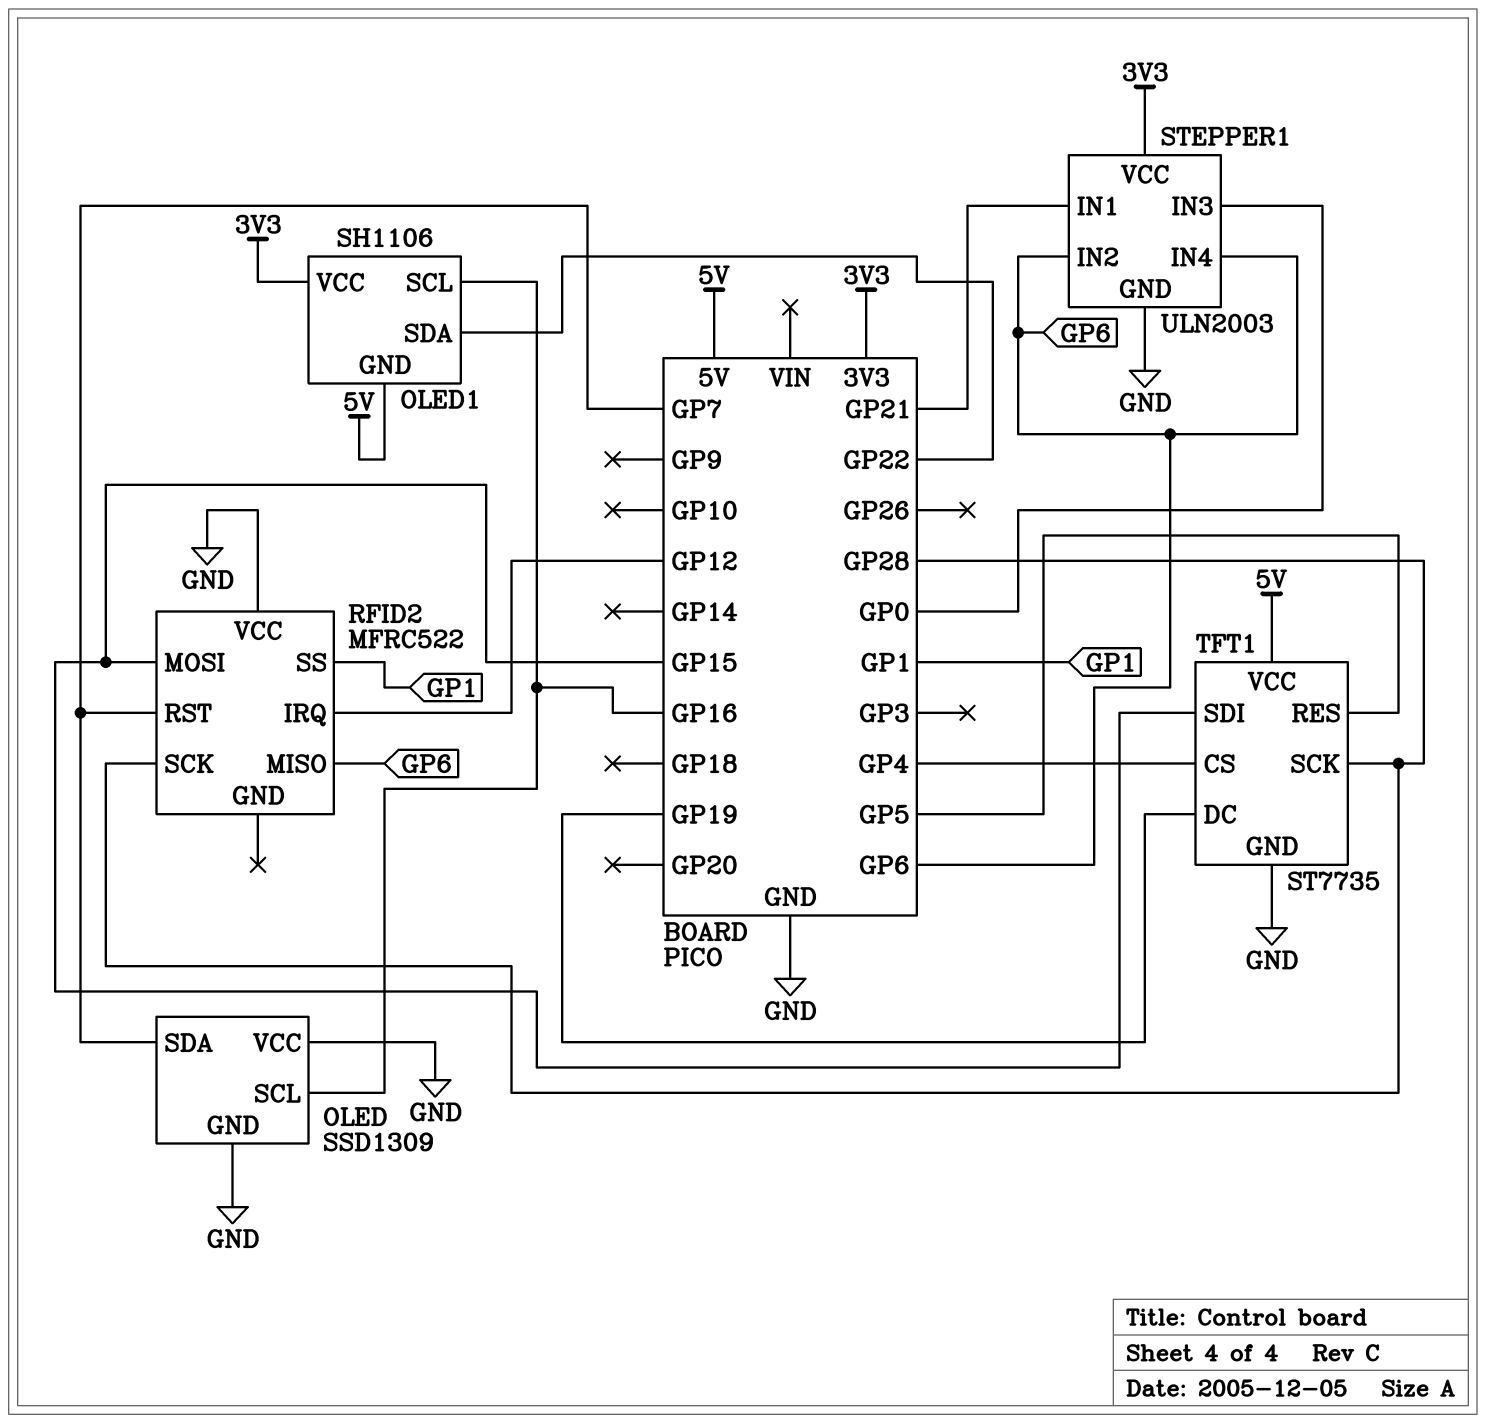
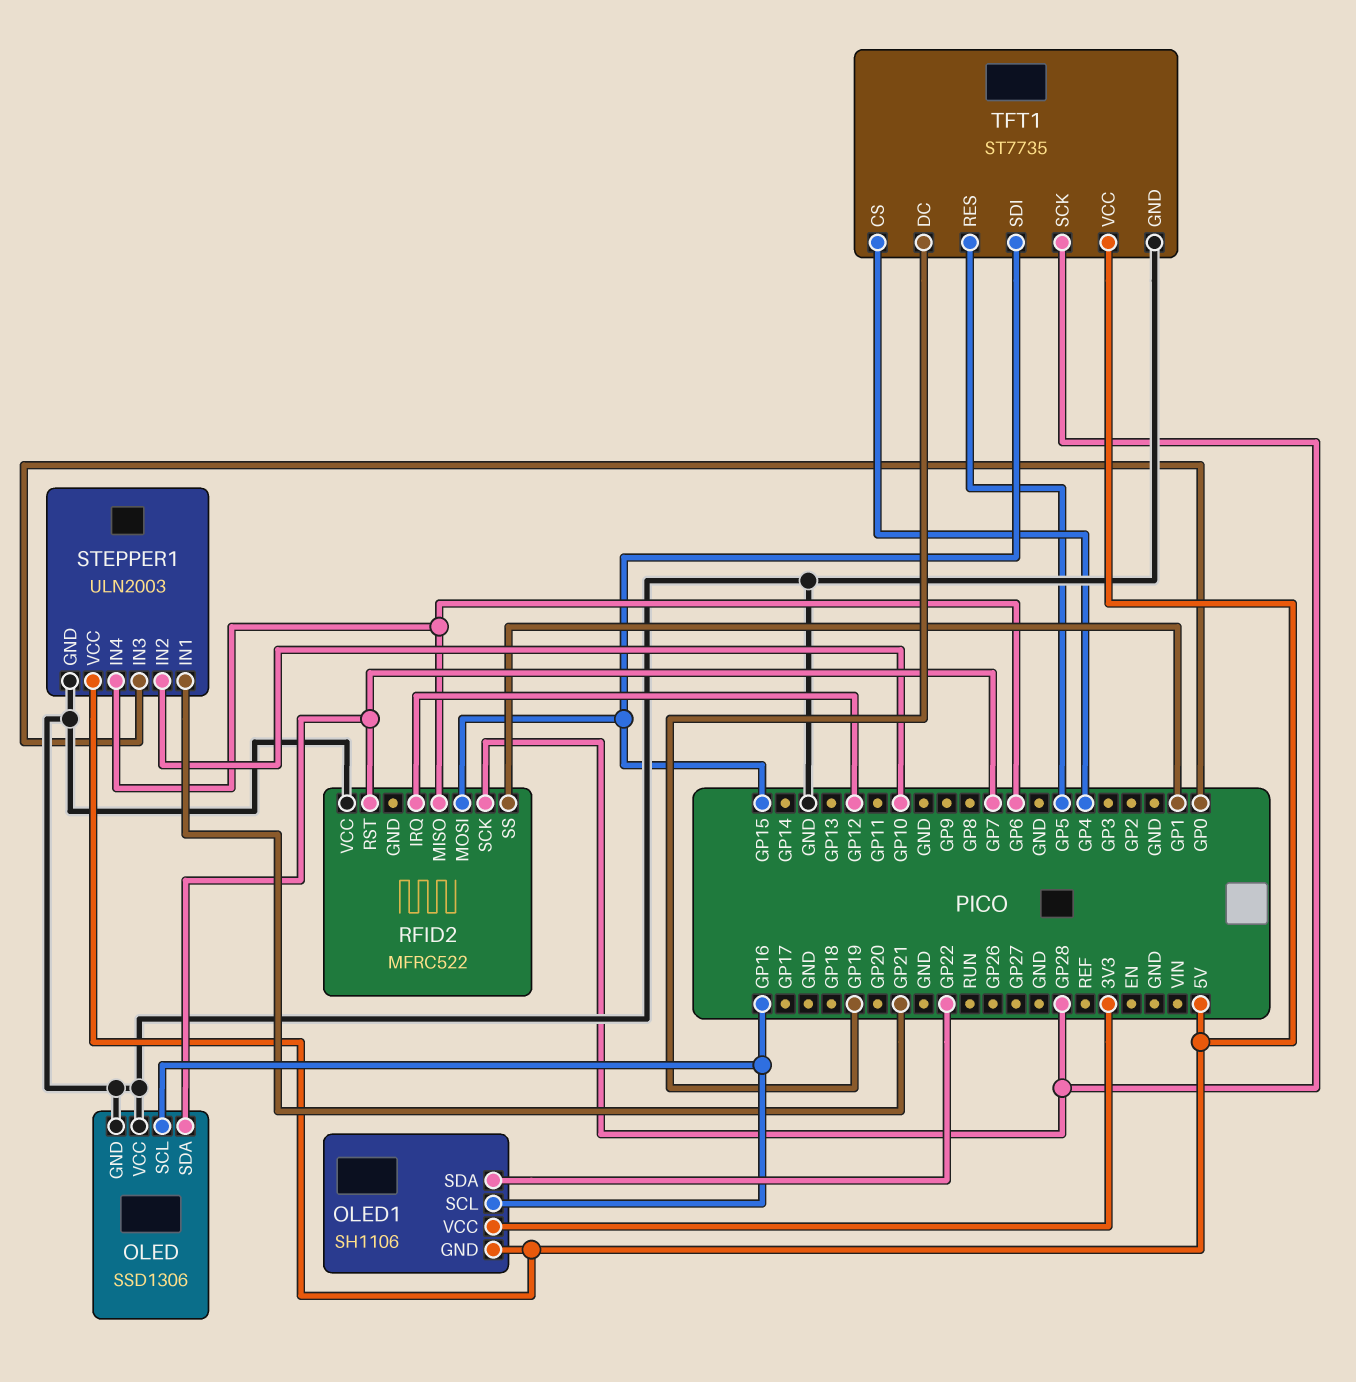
OLED: SSD1309 -> SSD1306
STEPPER1 pin IN2: GP6 -> GP10
STEPPER1 pin VCC: 3V3 -> 5V

